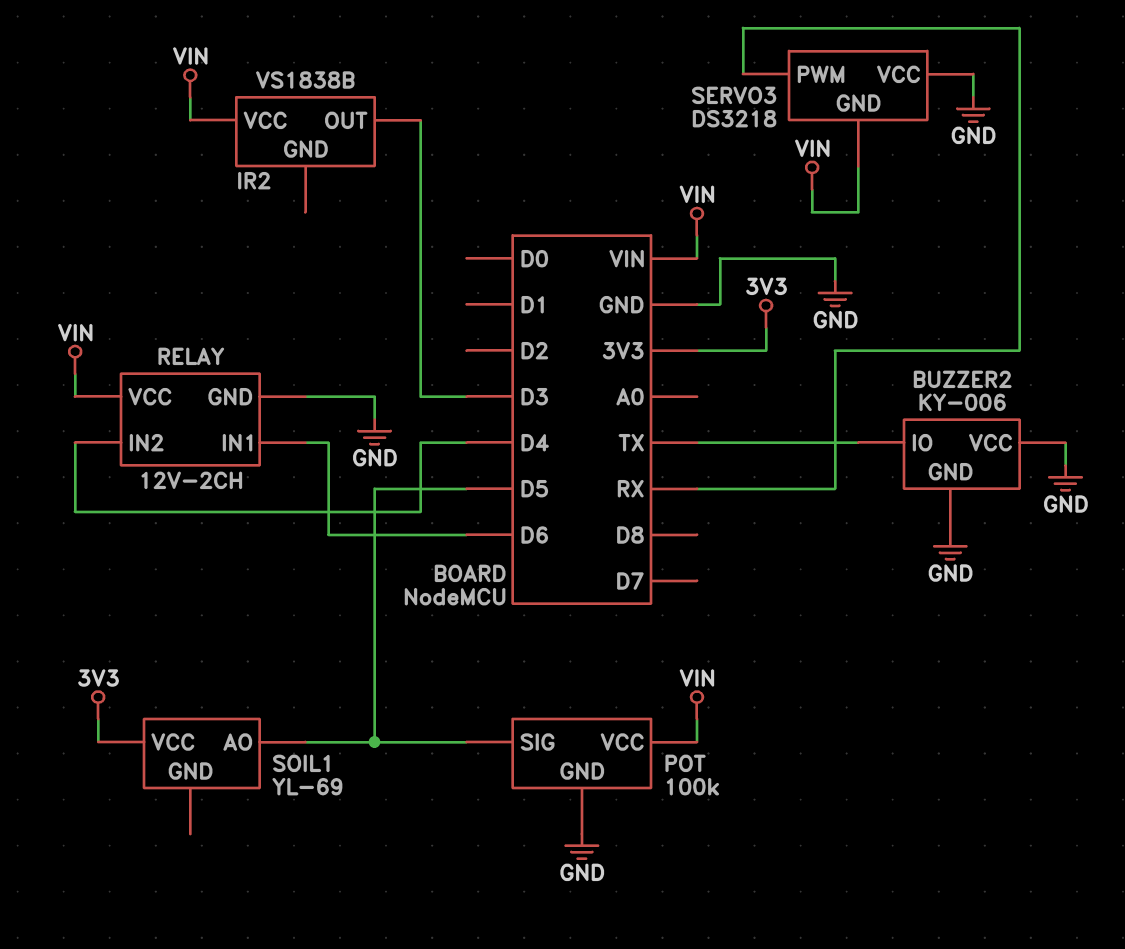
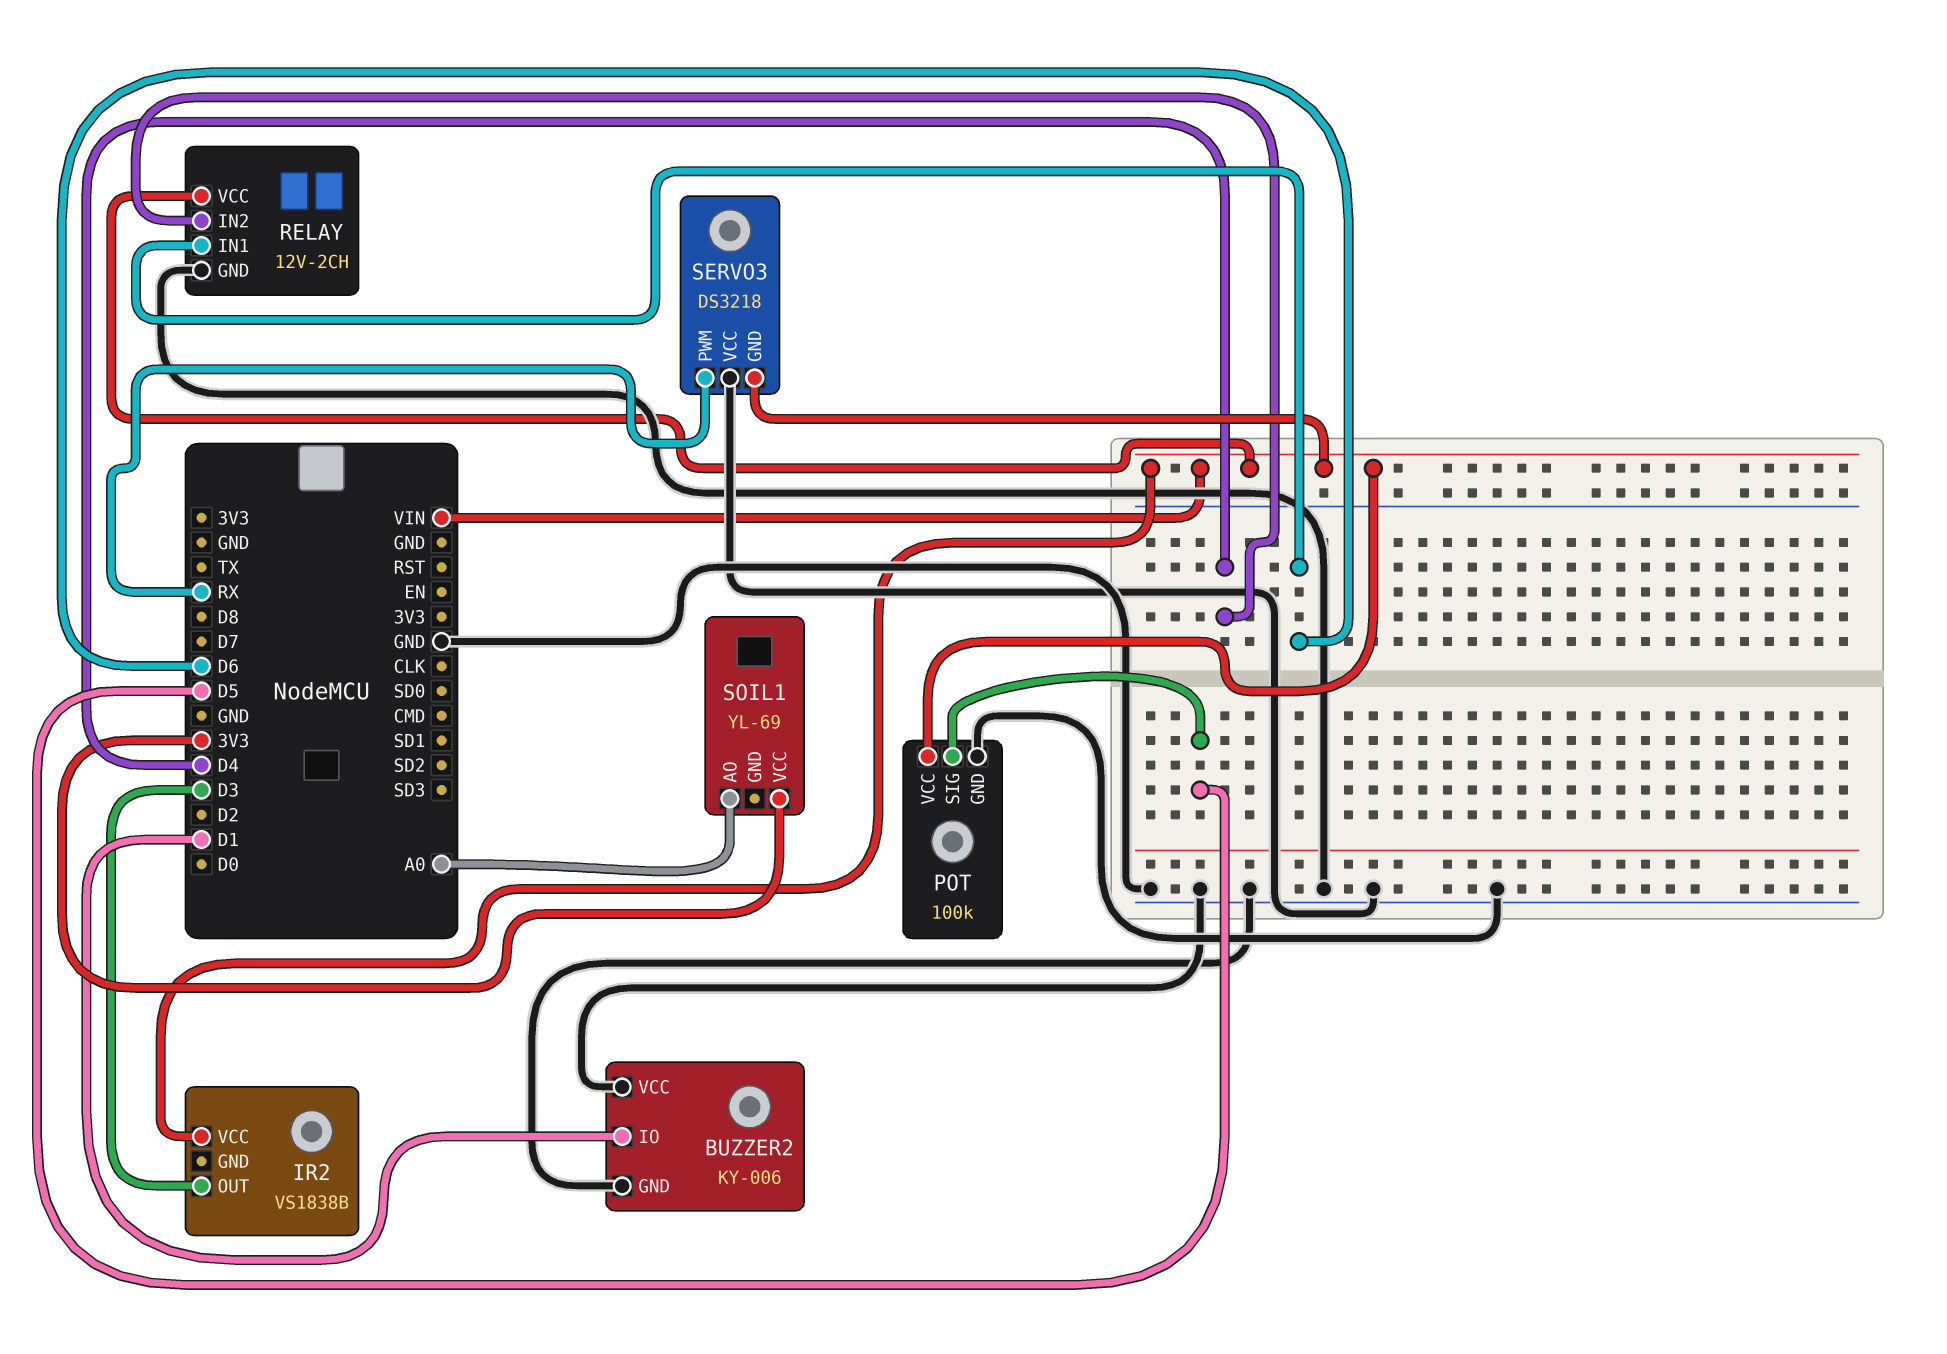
BUZZER2 pin IO: TX -> D1
SOIL1 pin AO: D5 -> A0

